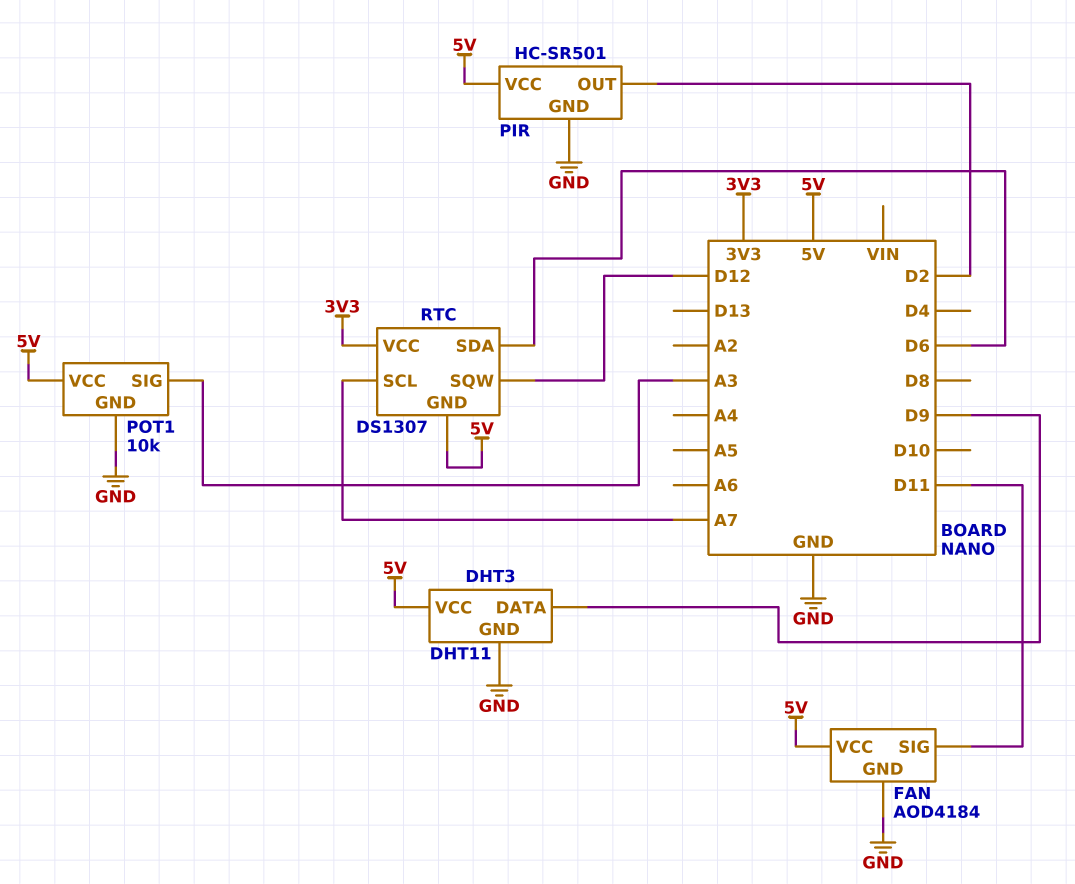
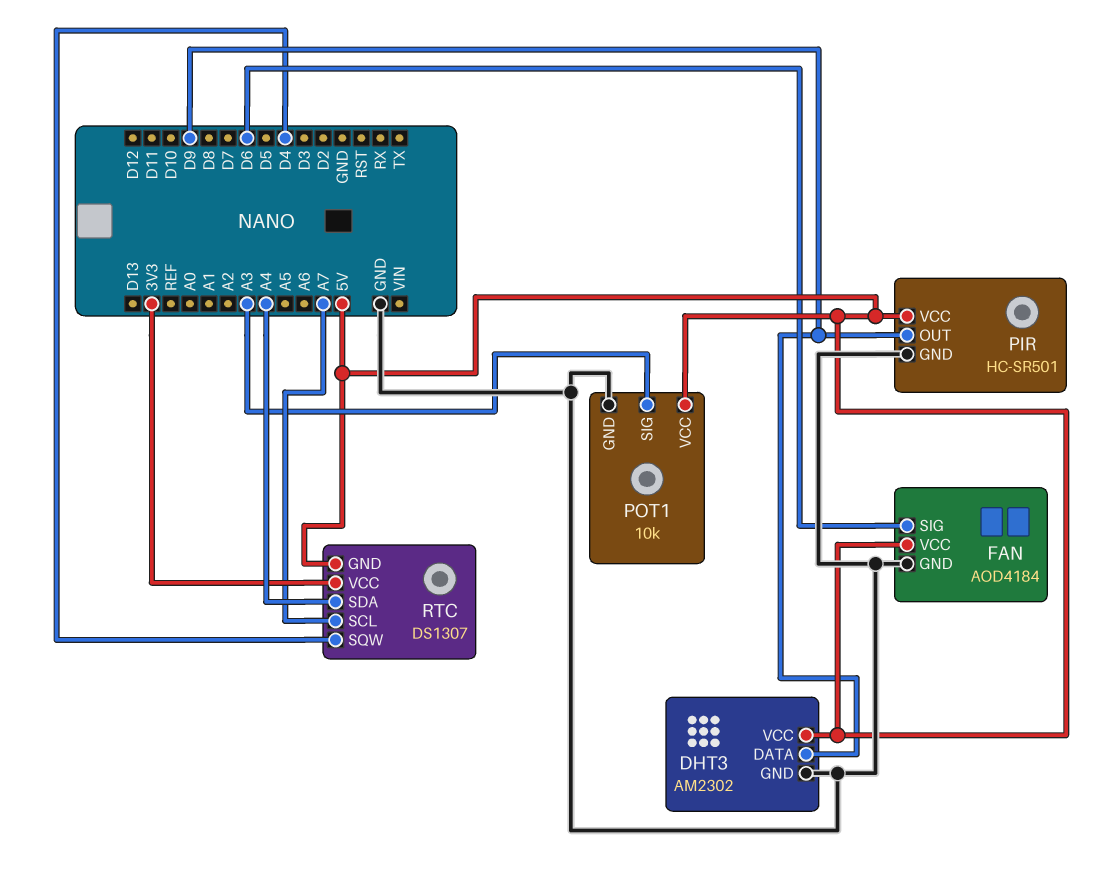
DHT3: DHT11 -> AM2302
FAN pin SIG: D11 -> D6
PIR pin OUT: D2 -> D9
RTC pin SDA: D6 -> A4
RTC pin SQW: D12 -> D4

